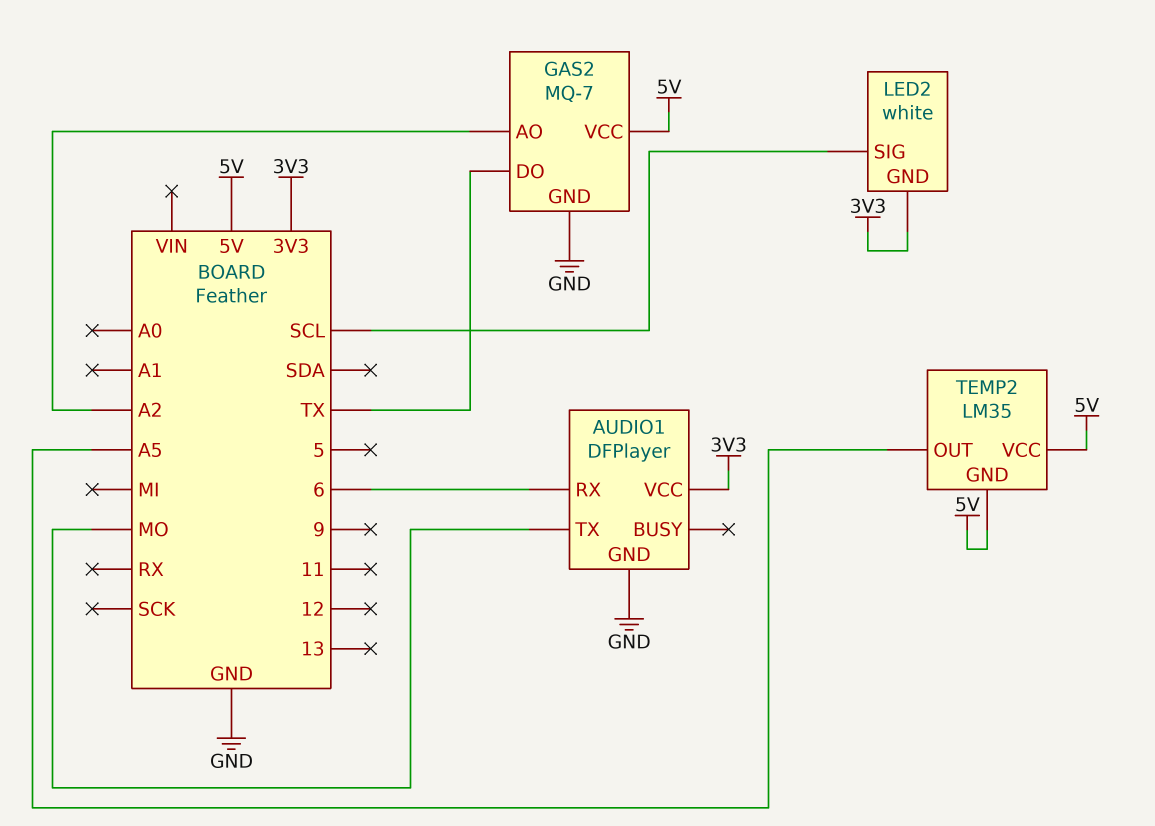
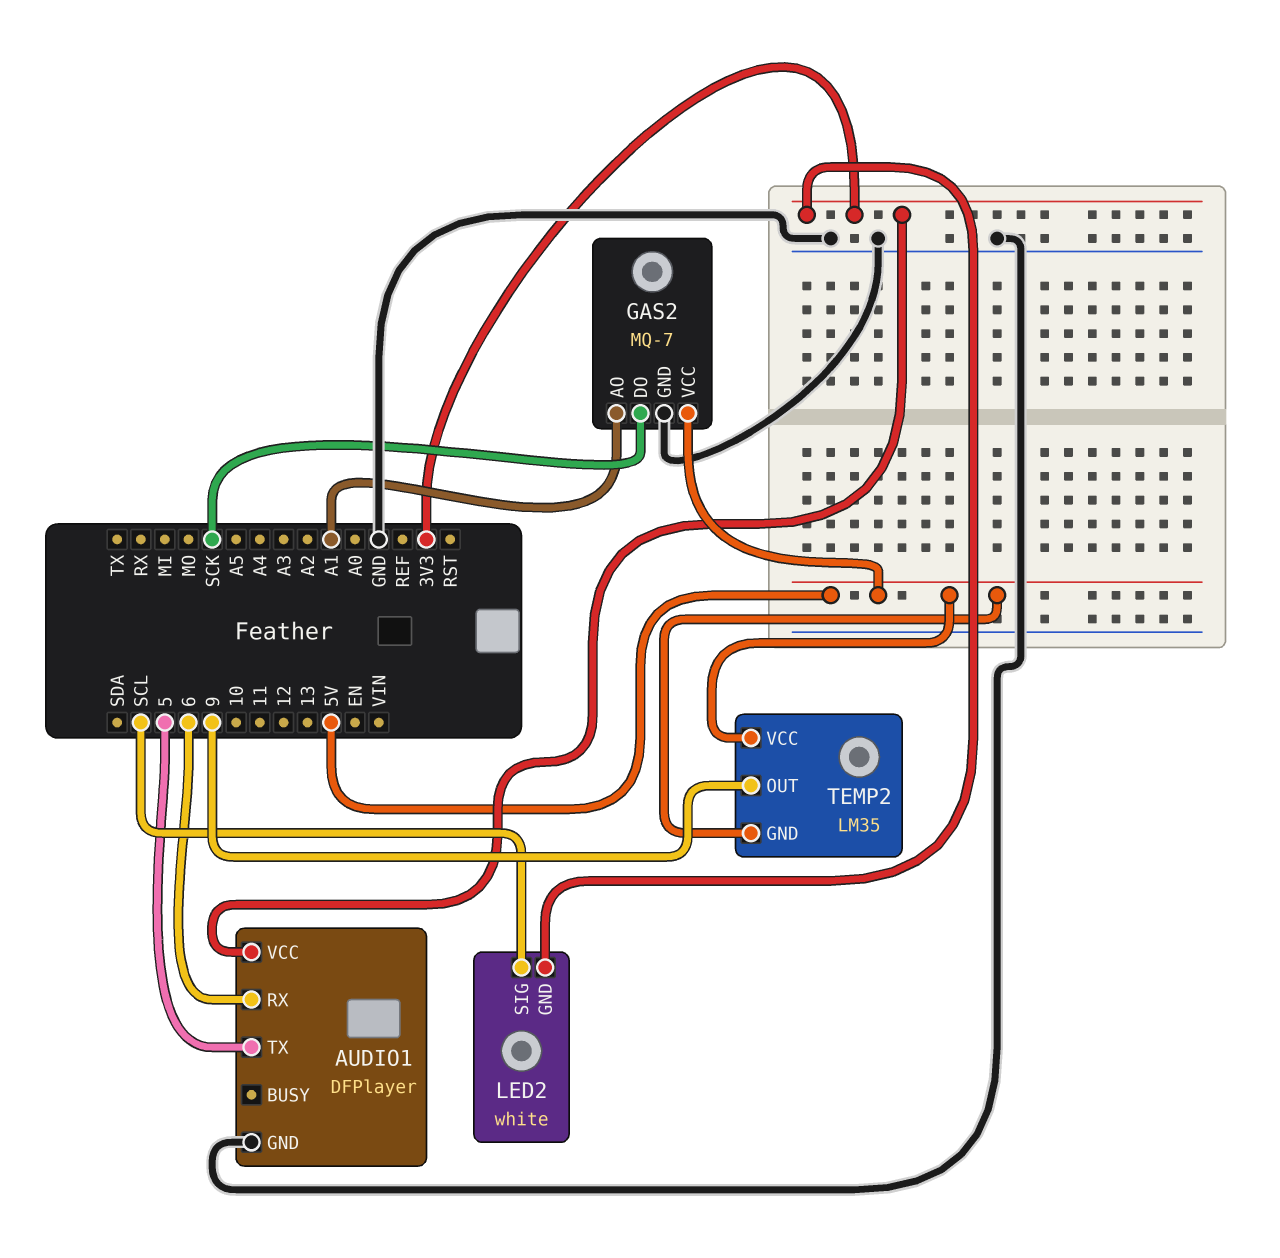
AUDIO1 pin TX: MO -> 5
GAS2 pin AO: A2 -> A1
GAS2 pin DO: TX -> SCK
TEMP2 pin OUT: A5 -> 9

